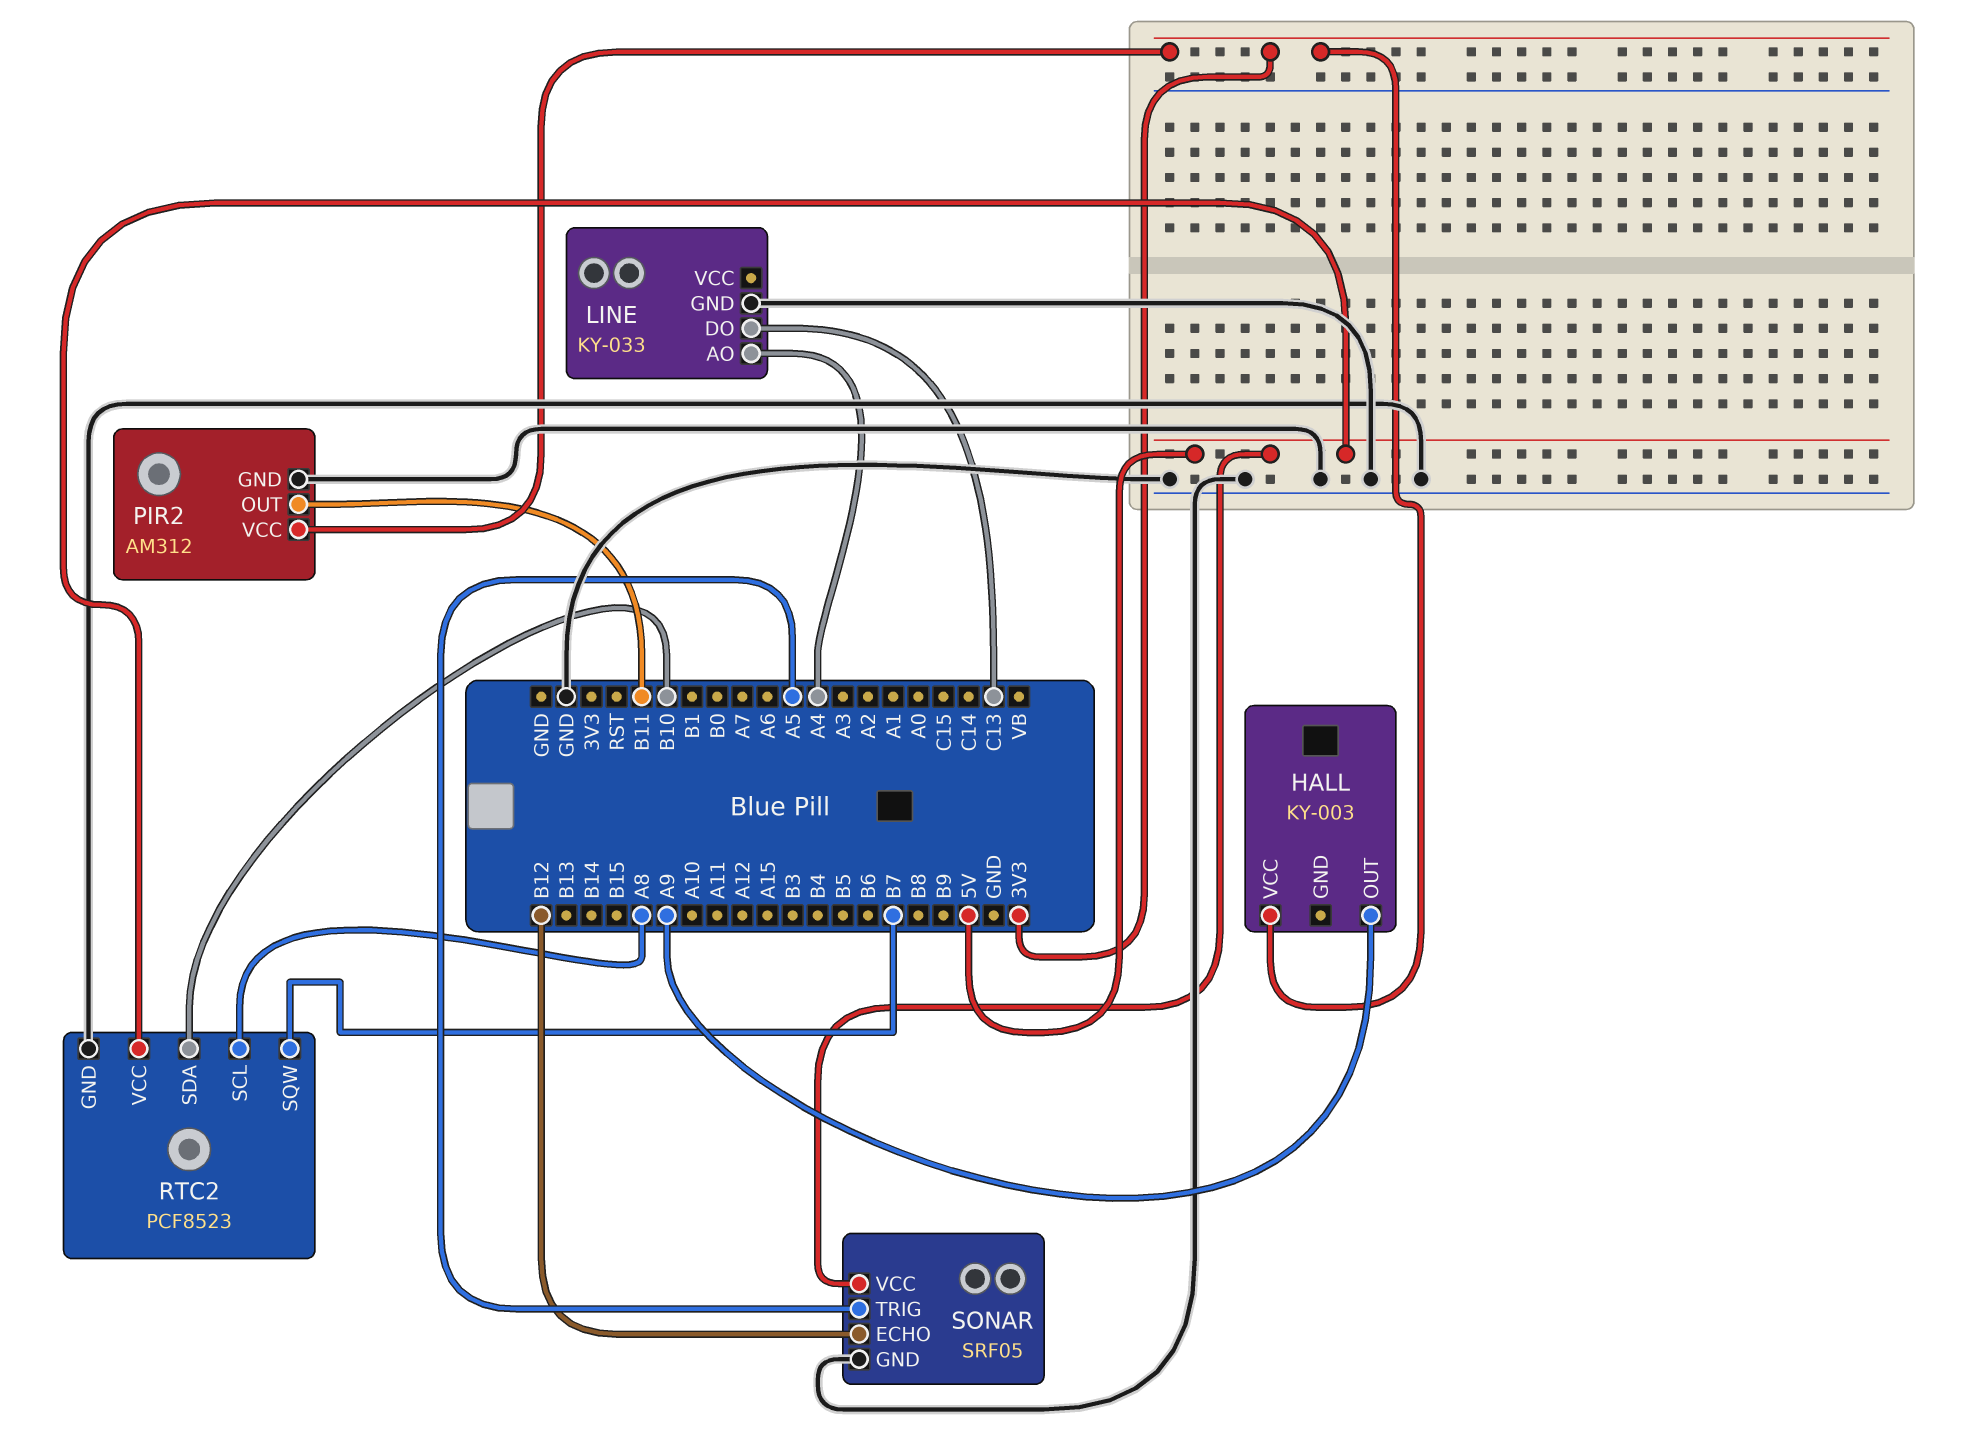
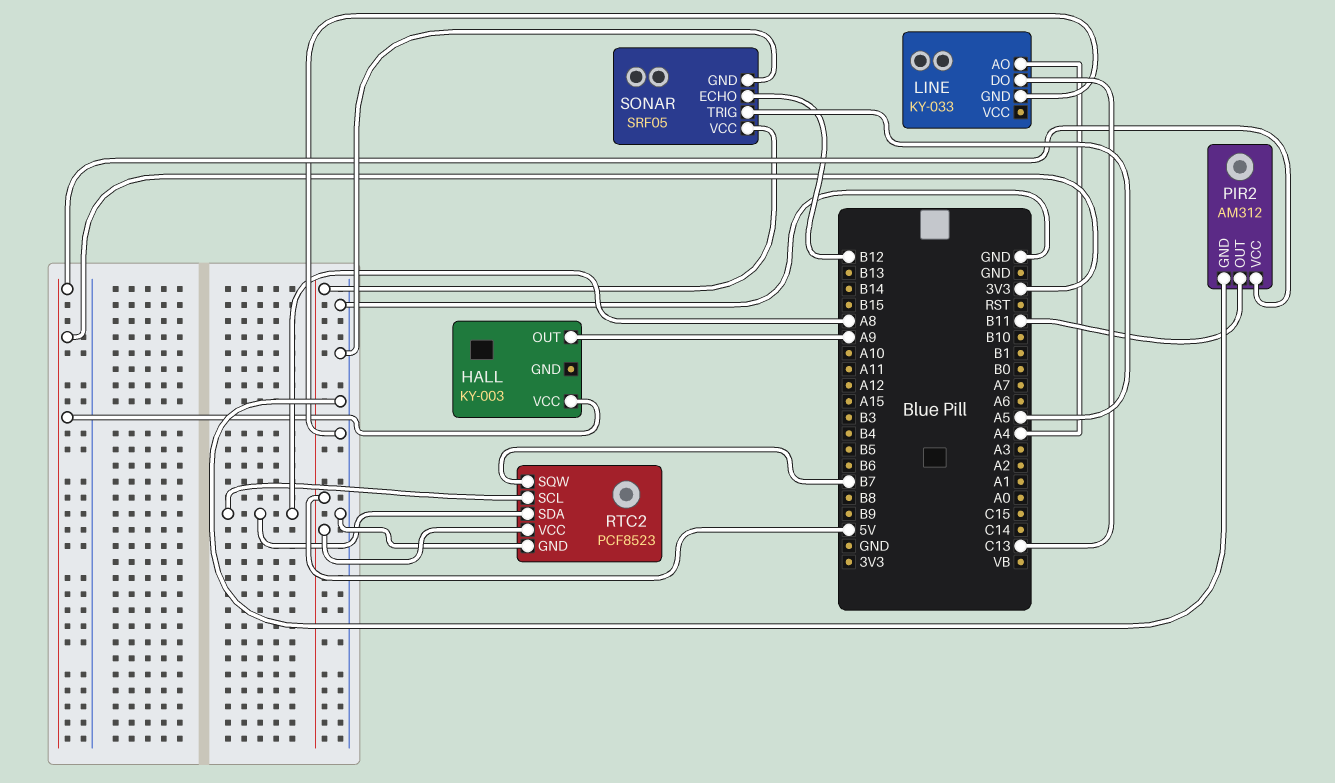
RTC2 pin SDA: B10 -> A8

